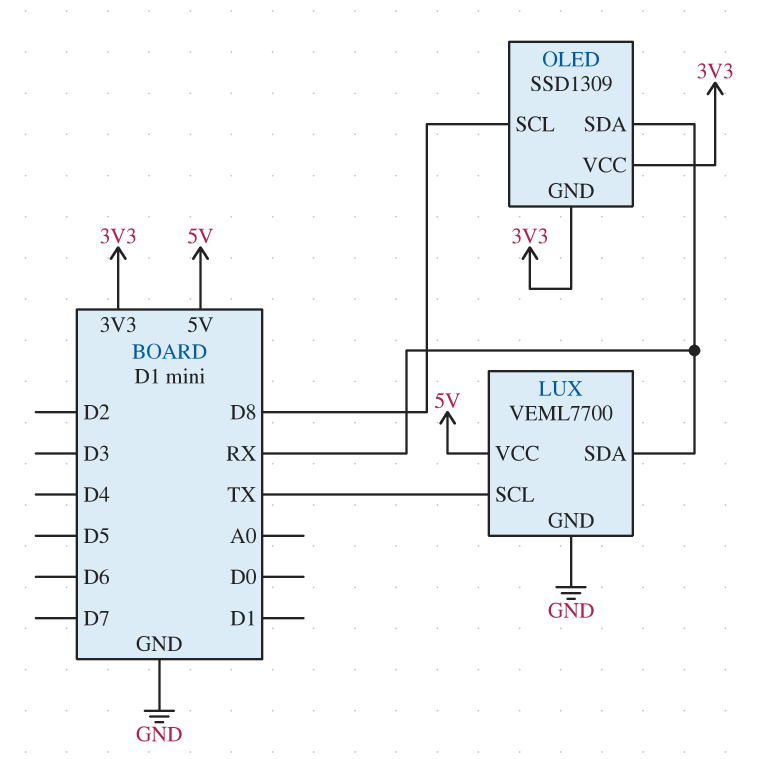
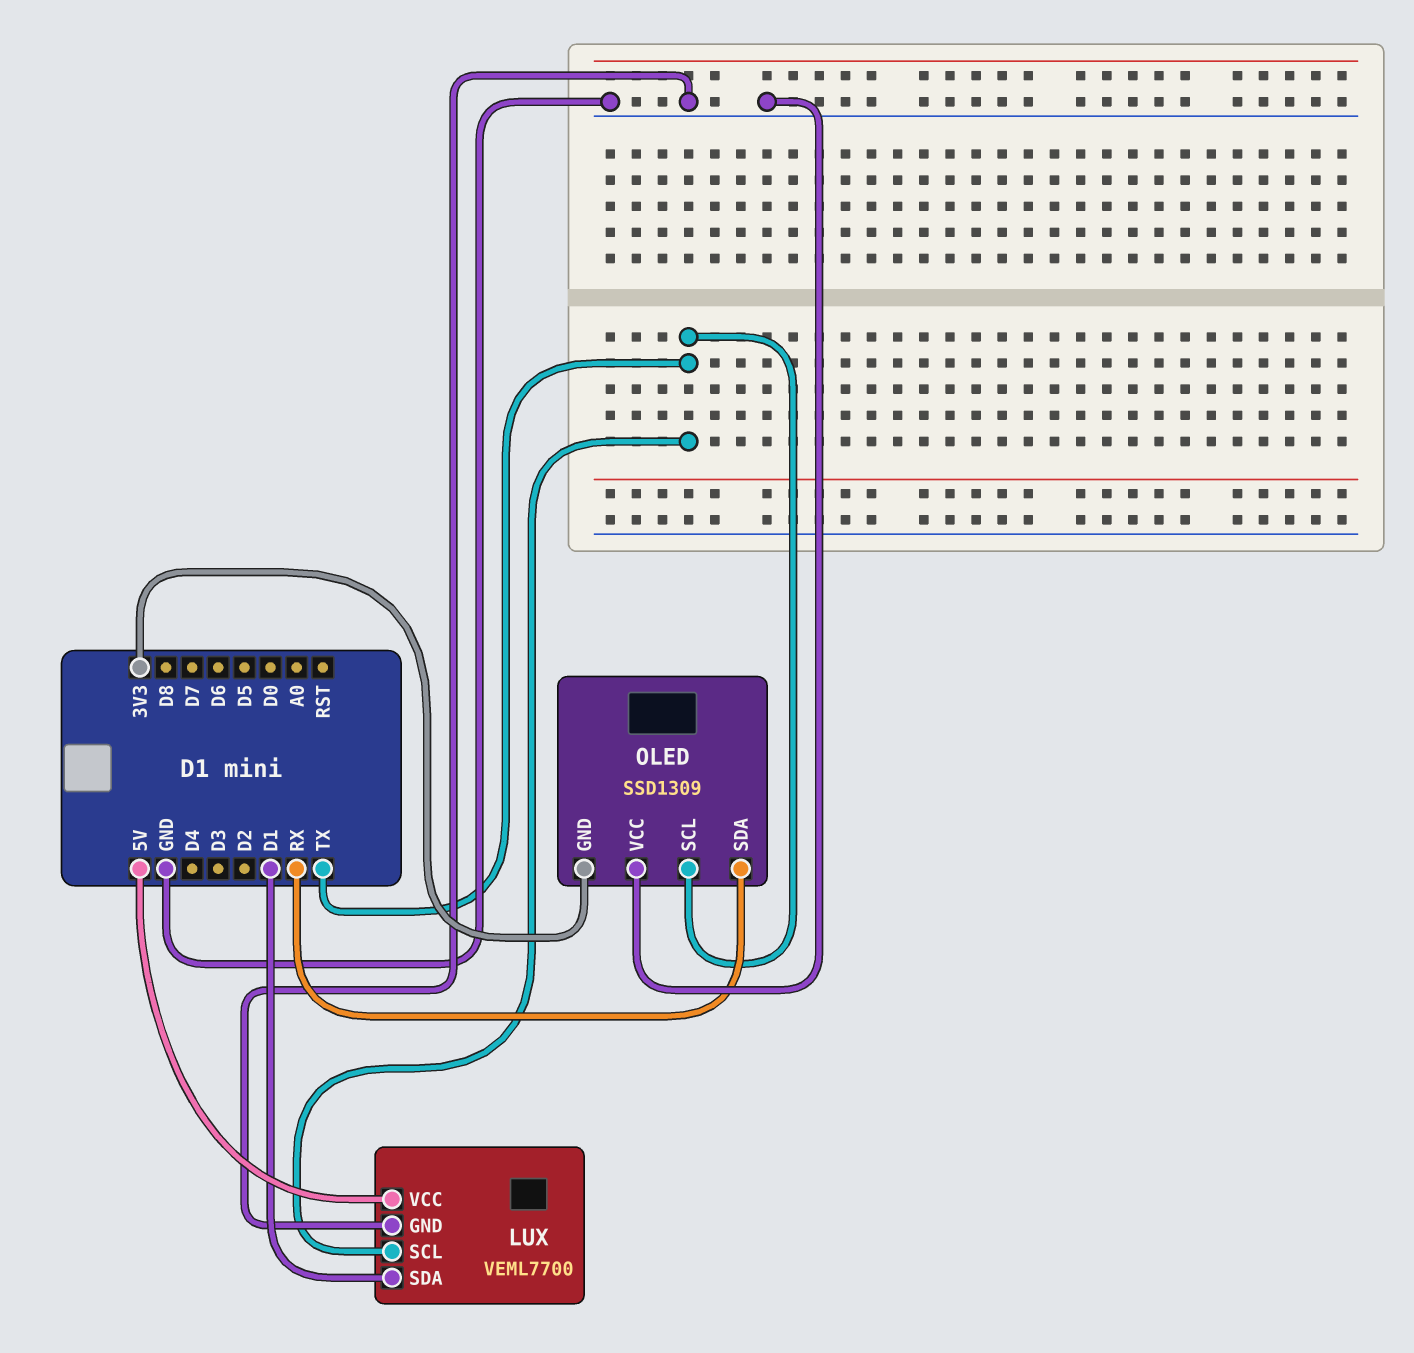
LUX pin SDA: RX -> D1
OLED pin SCL: D8 -> TX
OLED pin VCC: 3V3 -> GND

